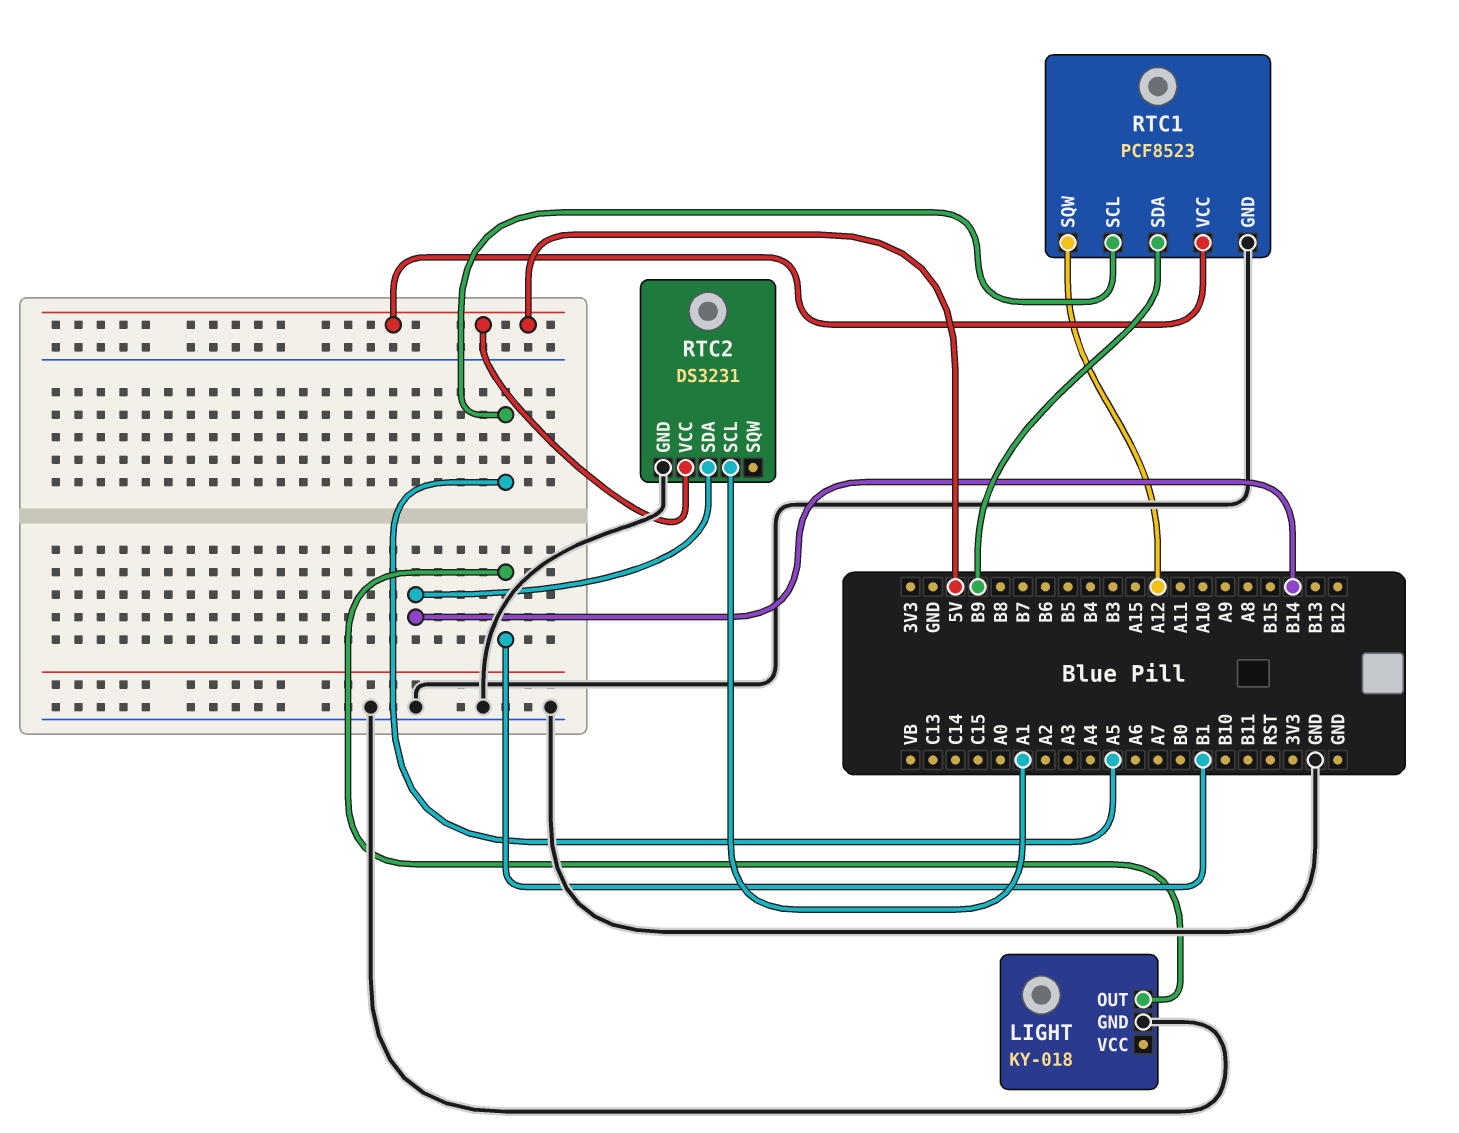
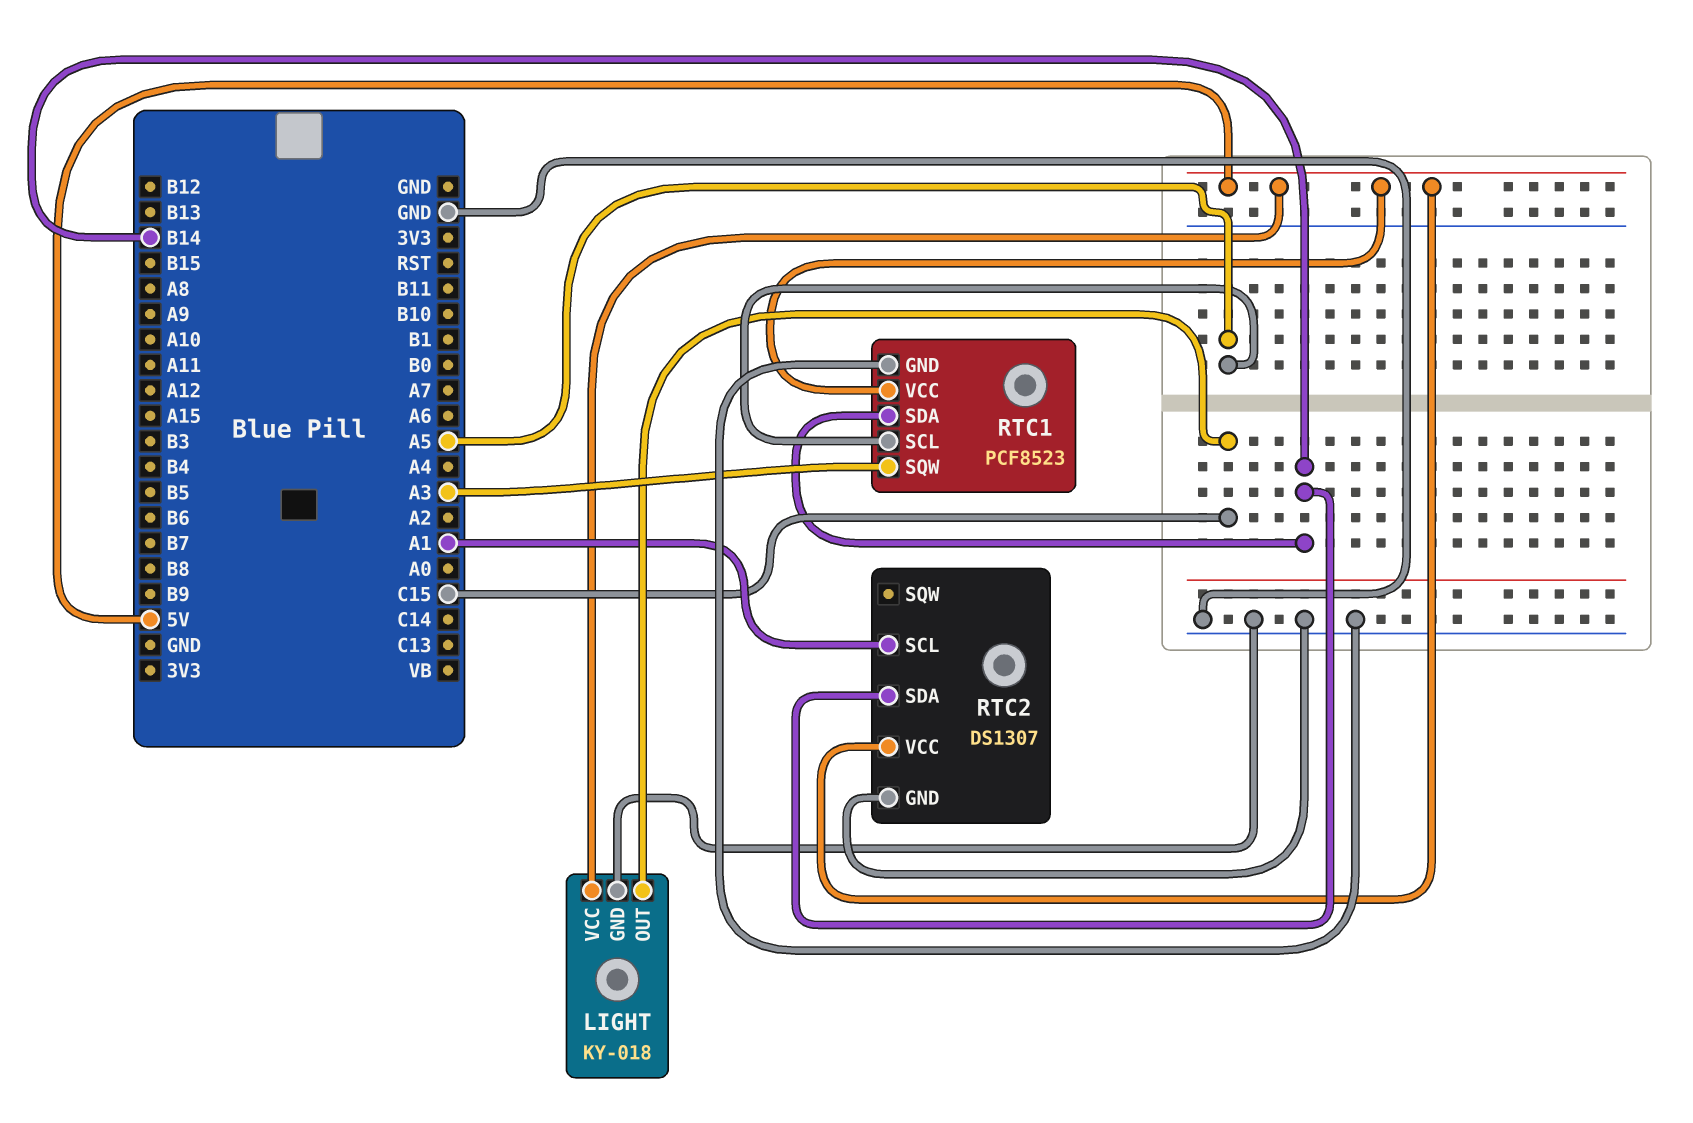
LIGHT pin OUT: B1 -> C15
LIGHT pin VCC: none -> 5V
RTC1 pin SDA: B9 -> B14
RTC1 pin SQW: A12 -> A3
RTC2: DS3231 -> DS1307

